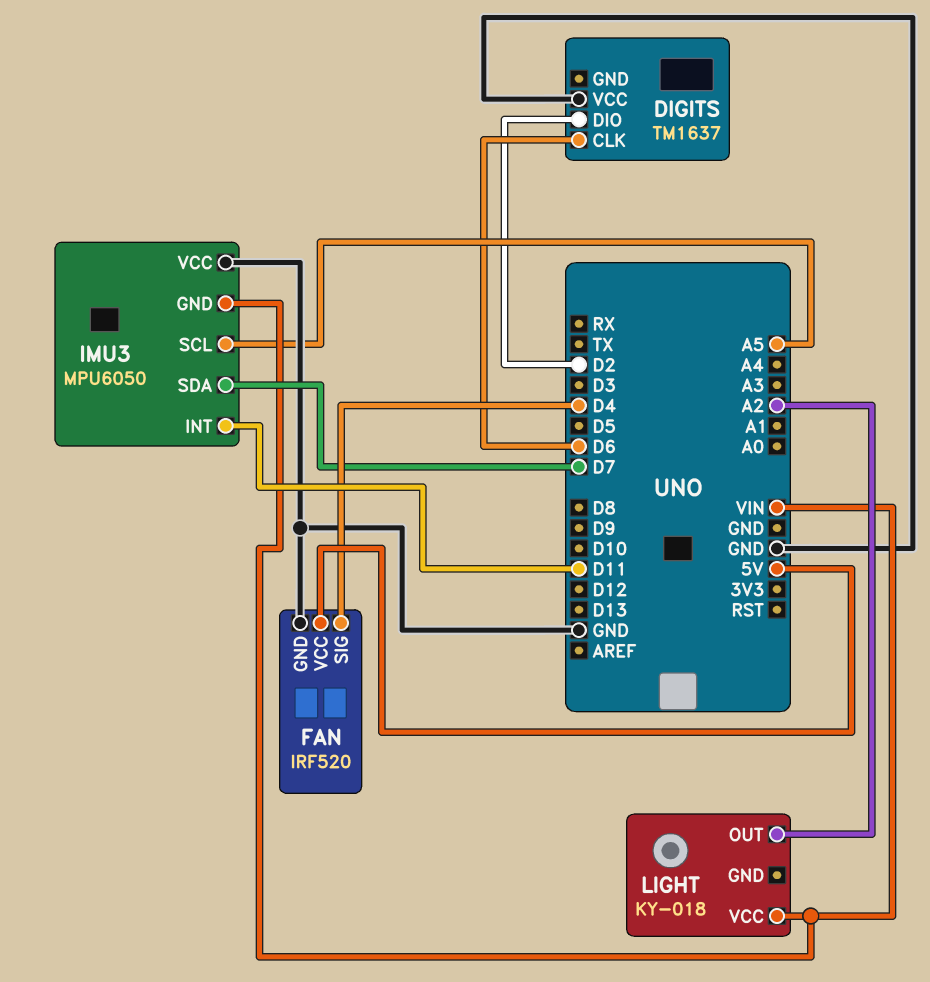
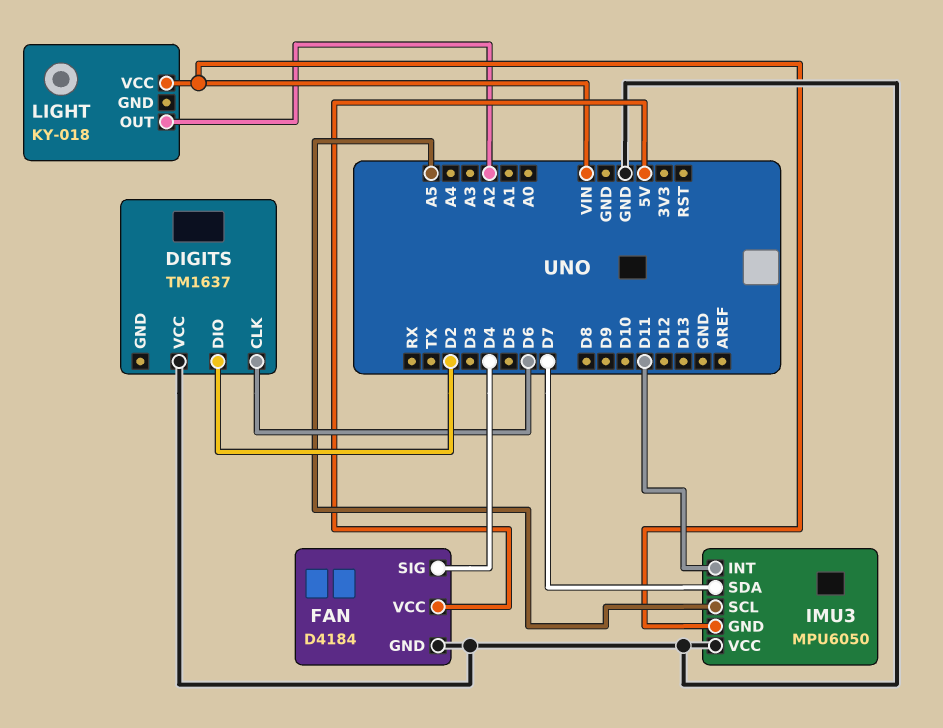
FAN: IRF520 -> D4184

